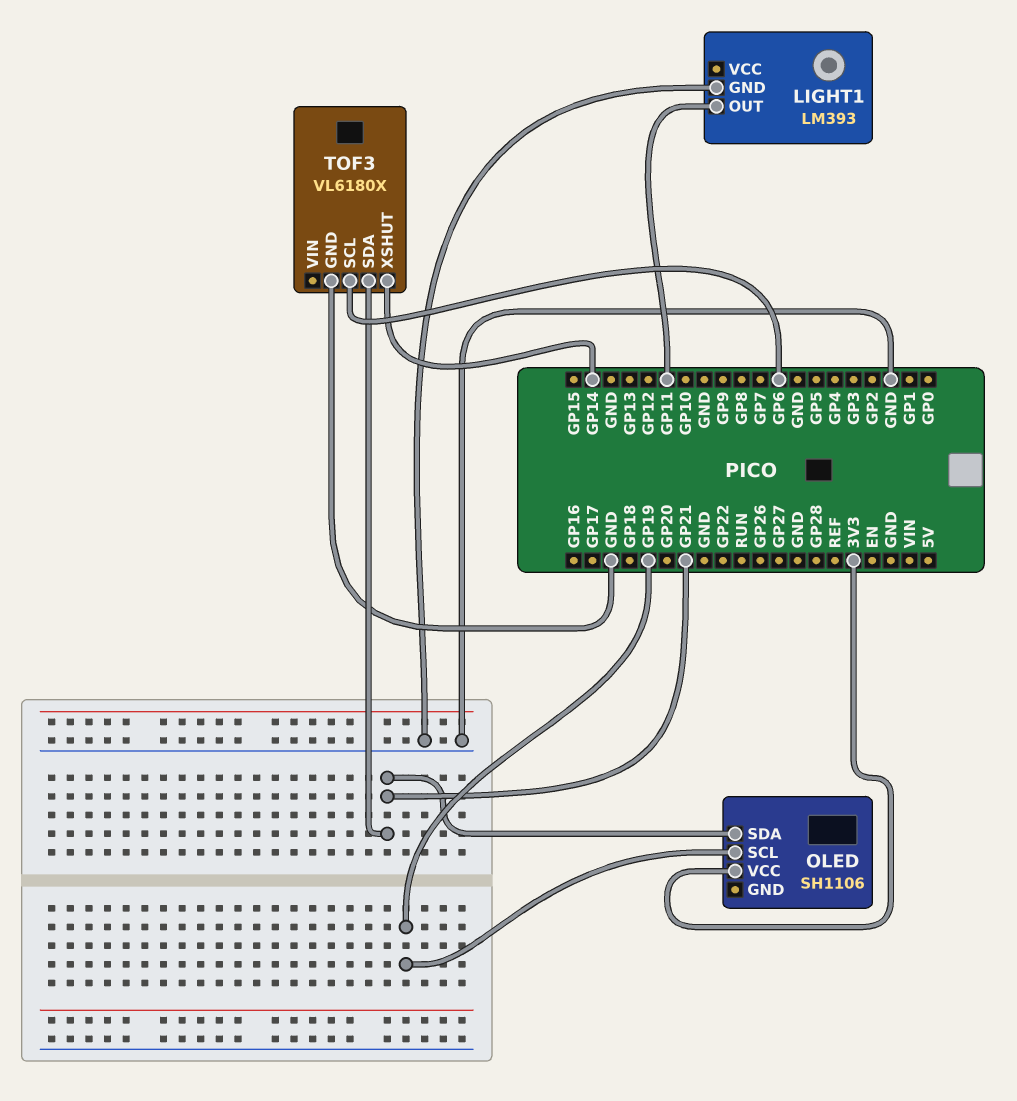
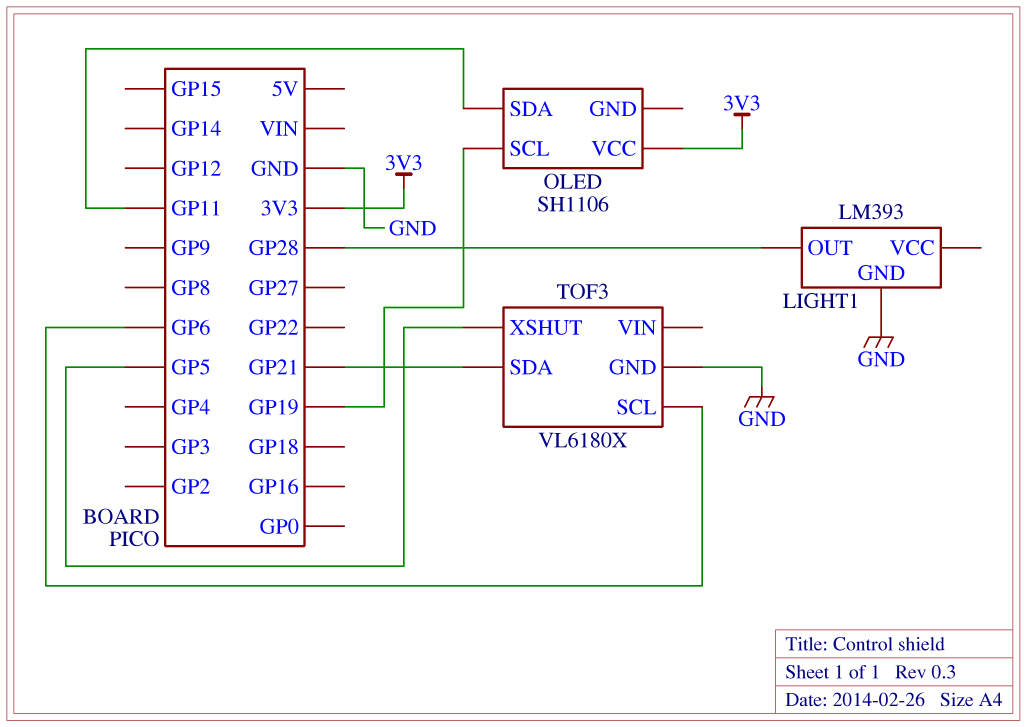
LIGHT1 pin OUT: GP11 -> GP28
OLED pin SDA: GP21 -> GP11
TOF3 pin XSHUT: GP14 -> GP5

